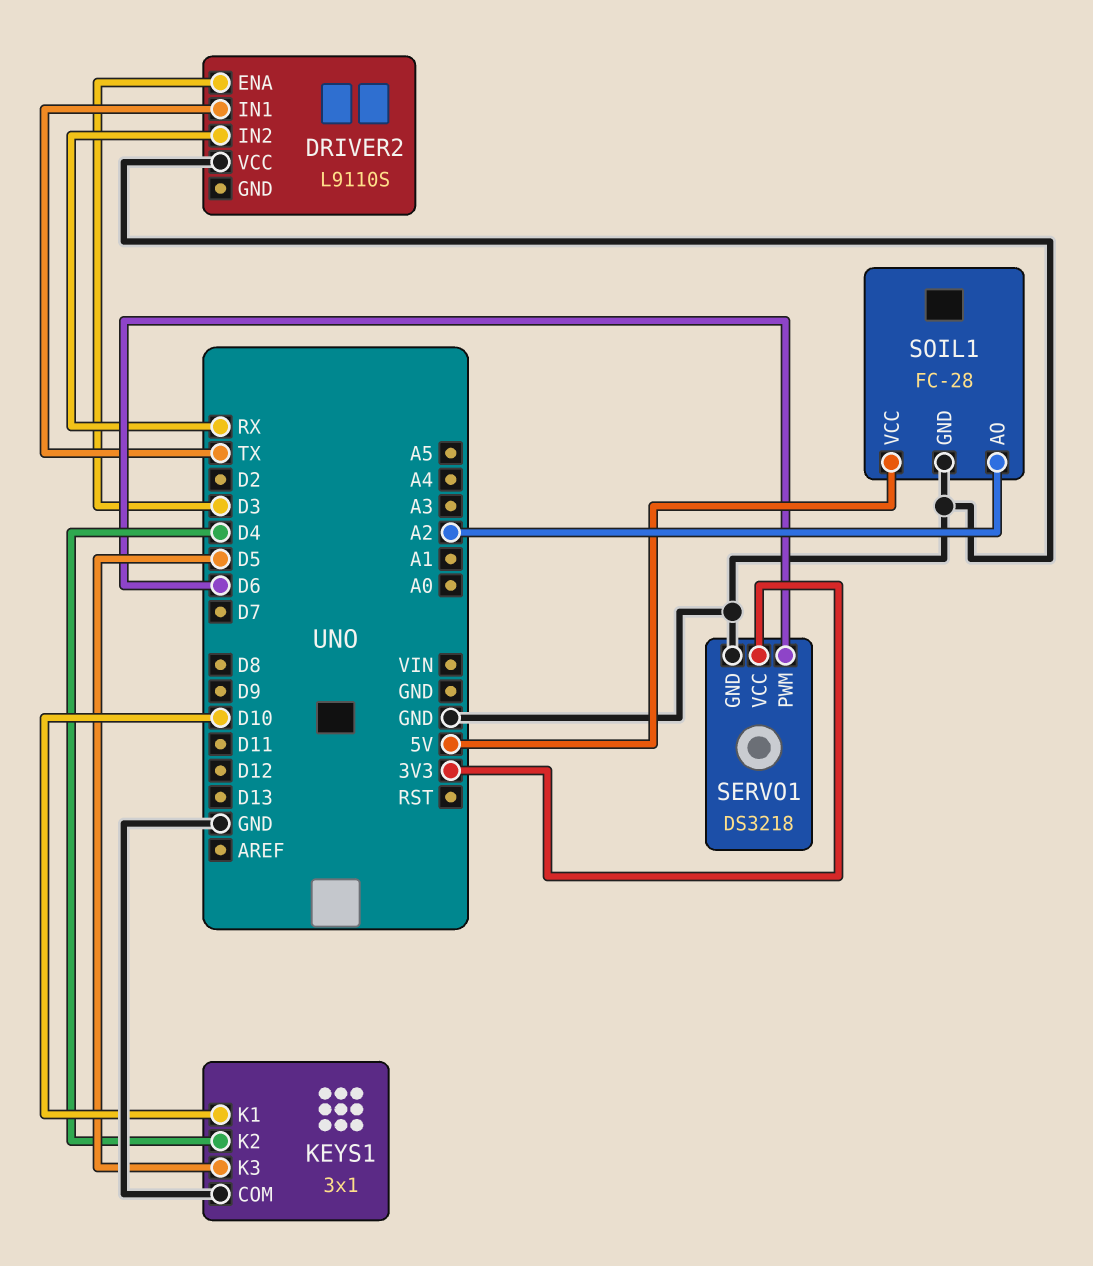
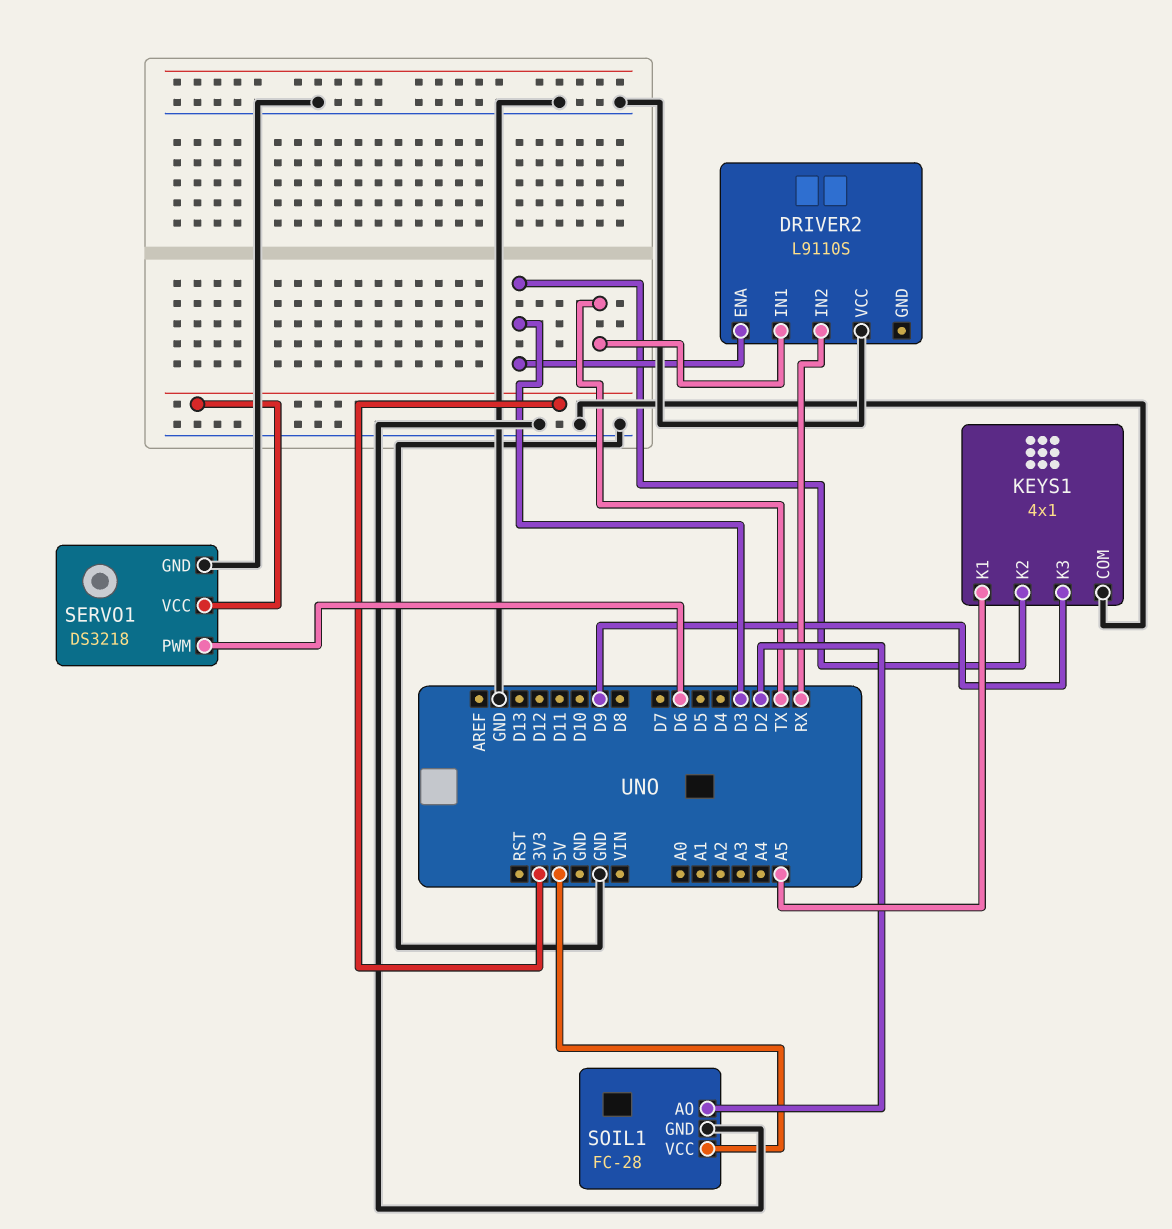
KEYS1: 3x1 -> 4x1
KEYS1 pin K1: D10 -> A5
KEYS1 pin K2: D4 -> D3
KEYS1 pin K3: D5 -> D9
SOIL1 pin AO: A2 -> D2

